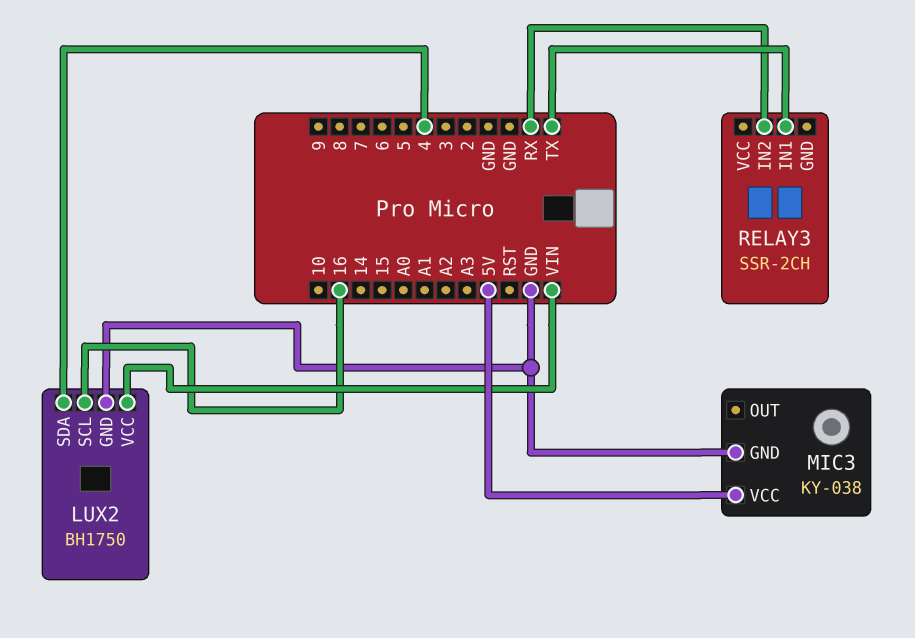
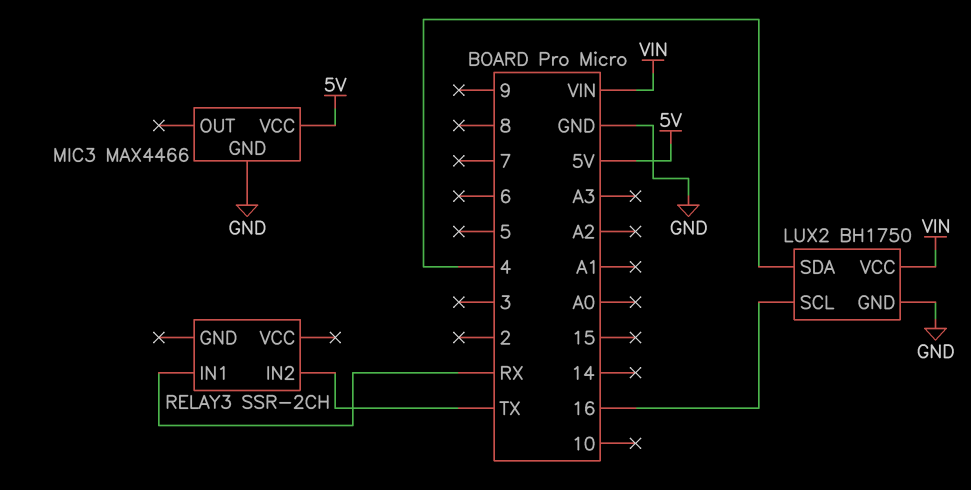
MIC3: KY-038 -> MAX4466
RELAY3 pin IN1: TX -> RX
RELAY3 pin IN2: RX -> TX

